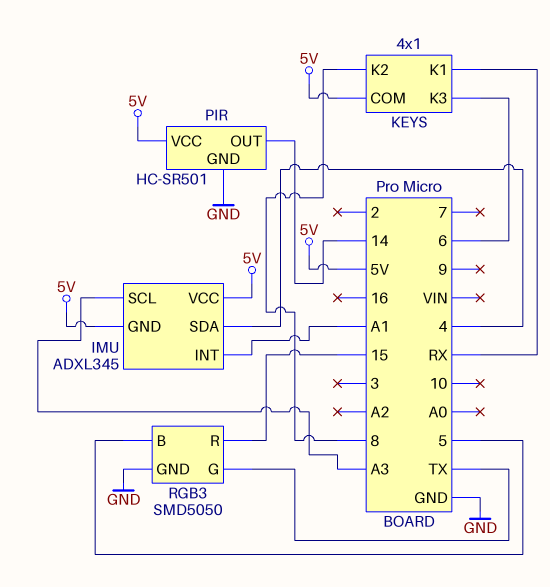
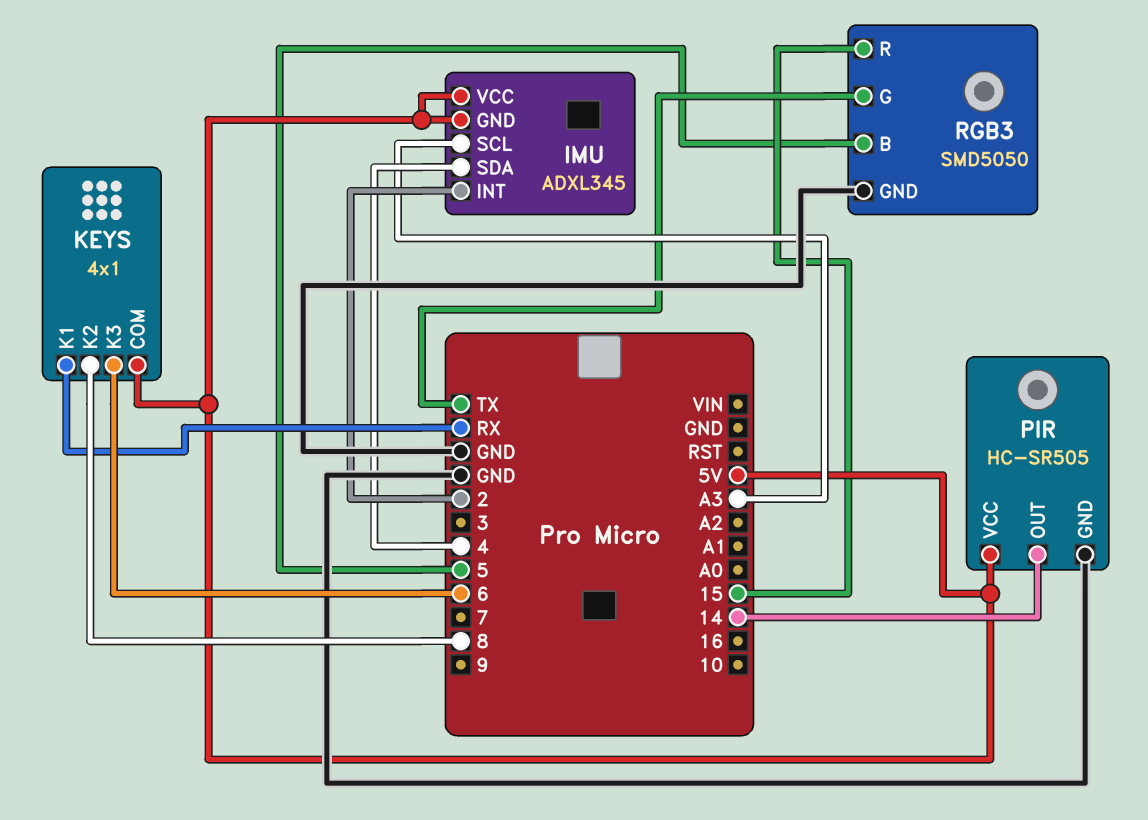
IMU pin INT: A1 -> 2
PIR: HC-SR501 -> HC-SR505

